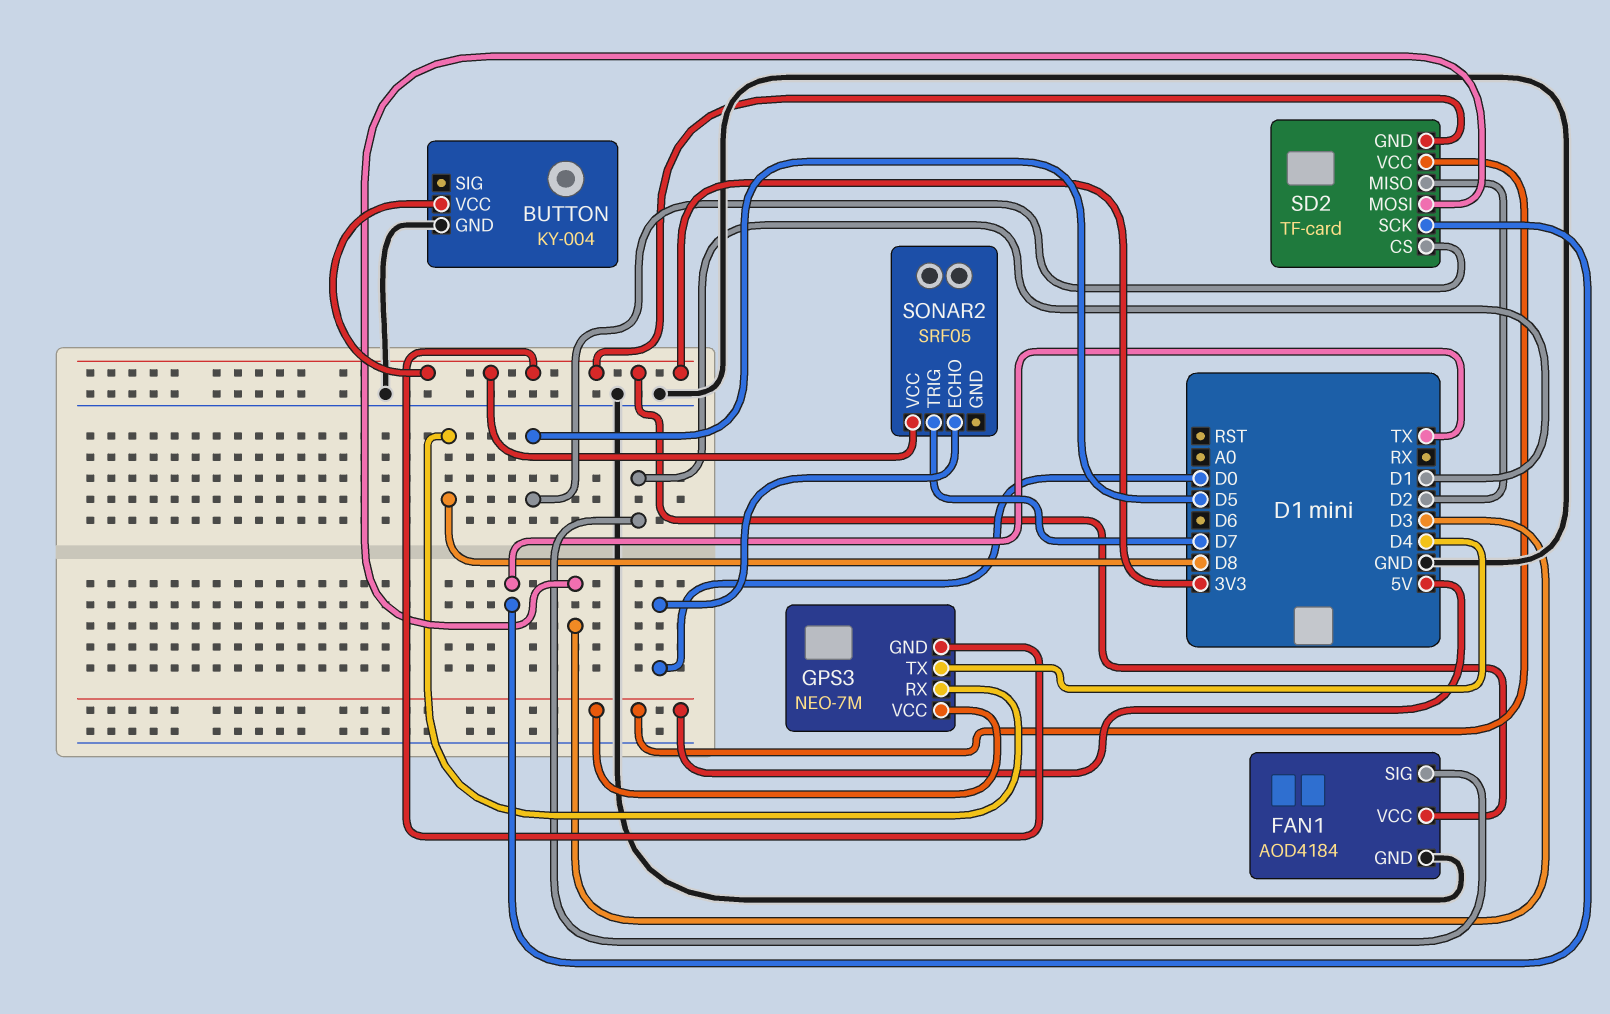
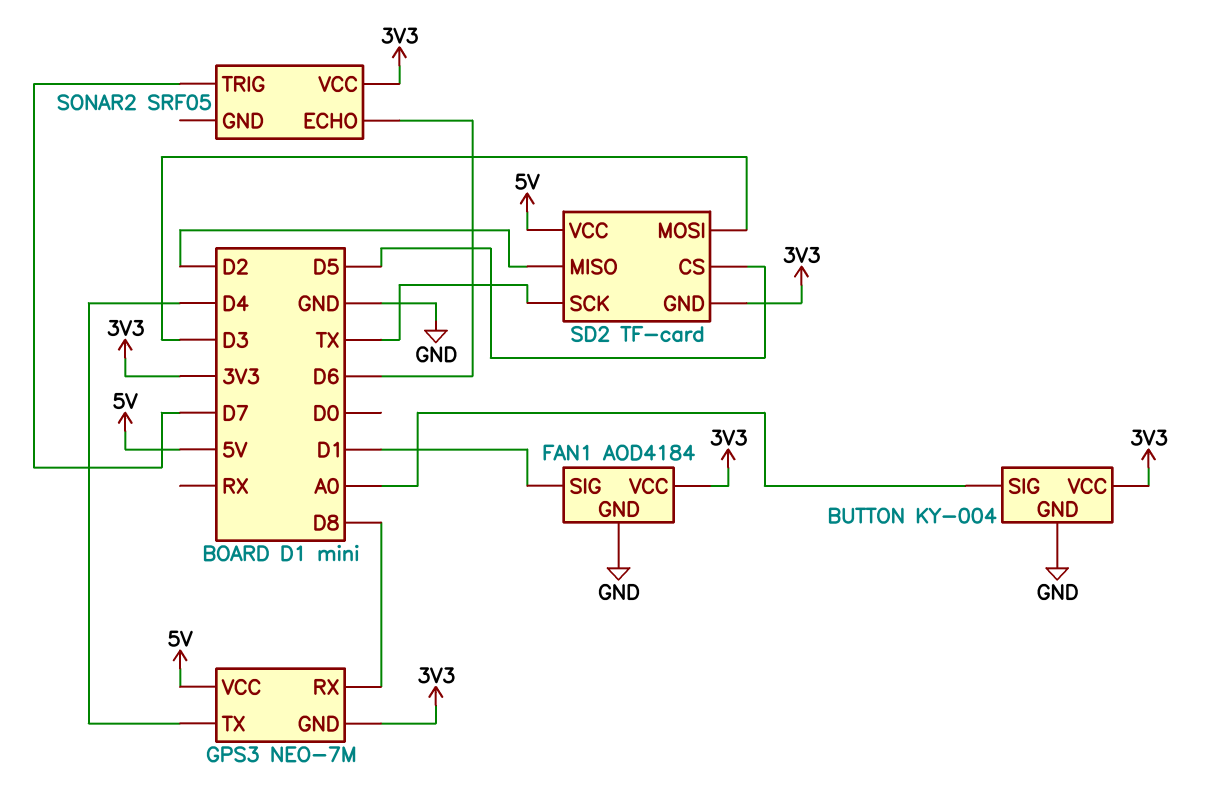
BUTTON pin SIG: none -> A0
SONAR2 pin ECHO: D0 -> D6

